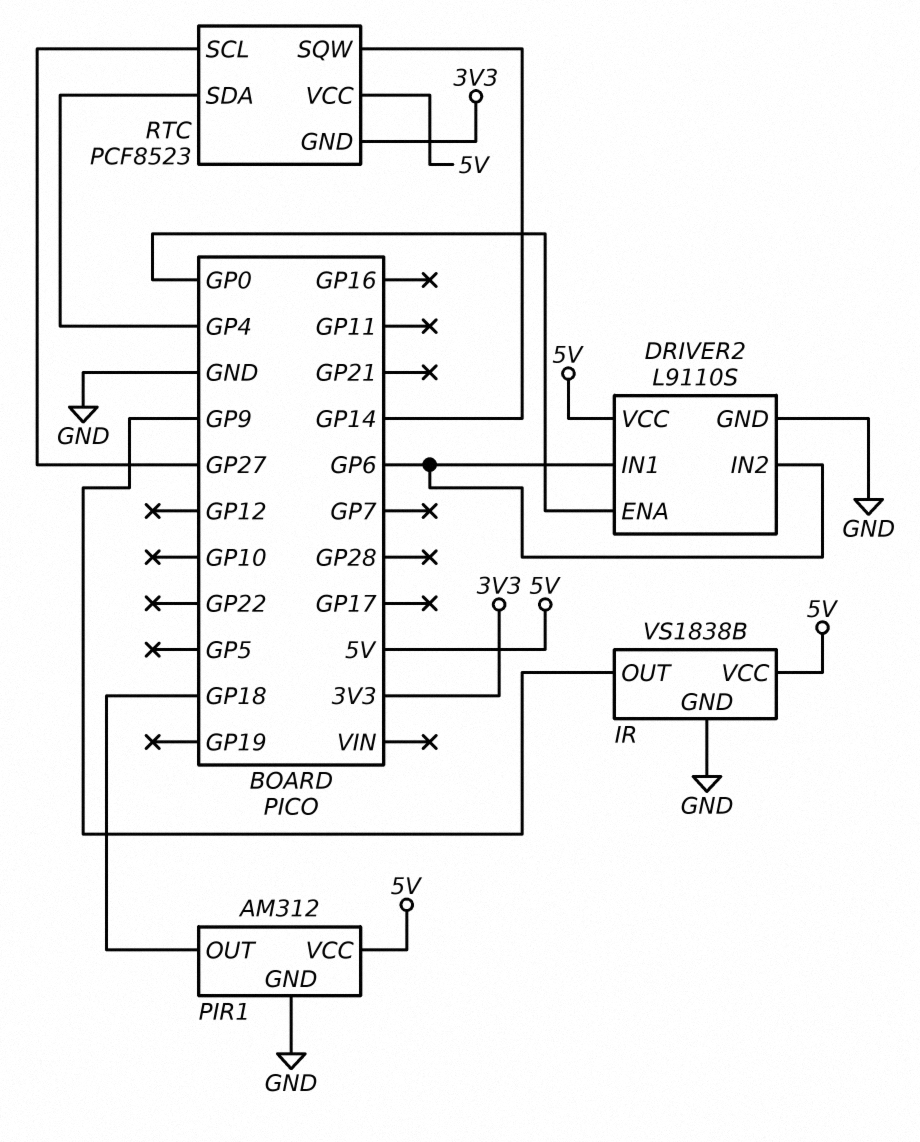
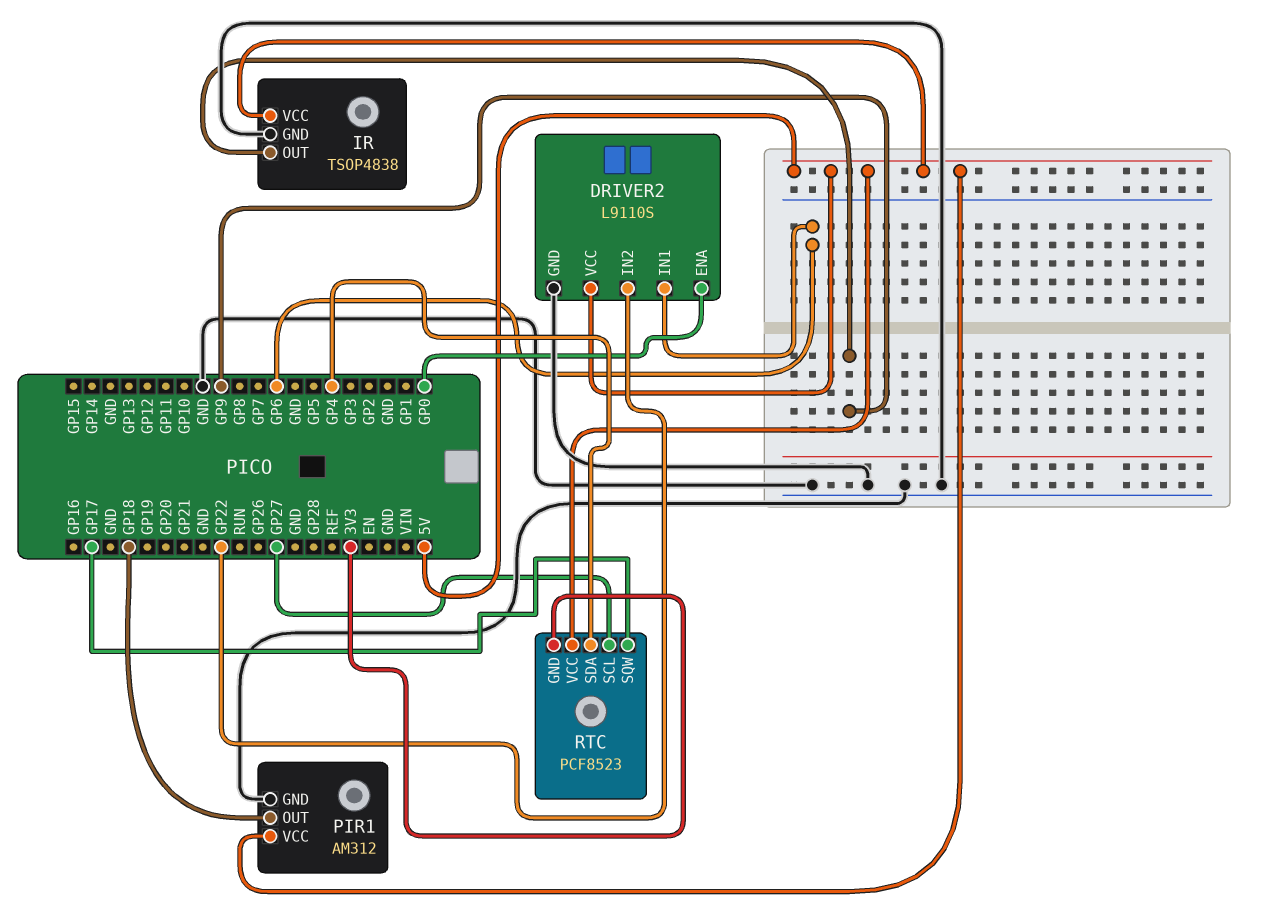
DRIVER2 pin IN2: GP6 -> GP22
IR: VS1838B -> TSOP4838
RTC pin SQW: GP14 -> GP17

